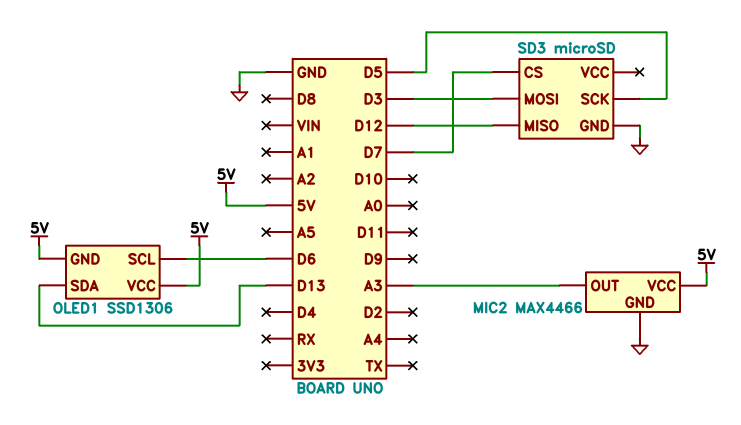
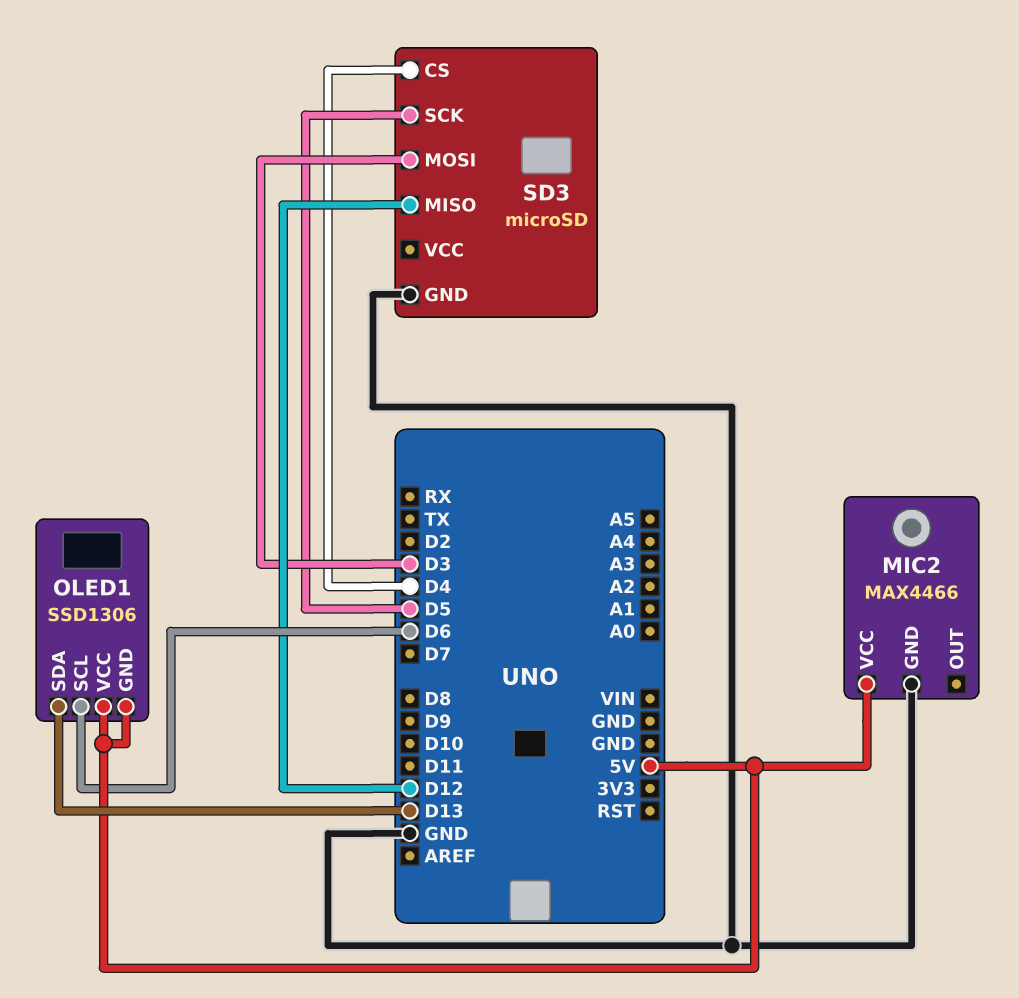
MIC2 pin OUT: A3 -> none
SD3 pin CS: D7 -> D4

